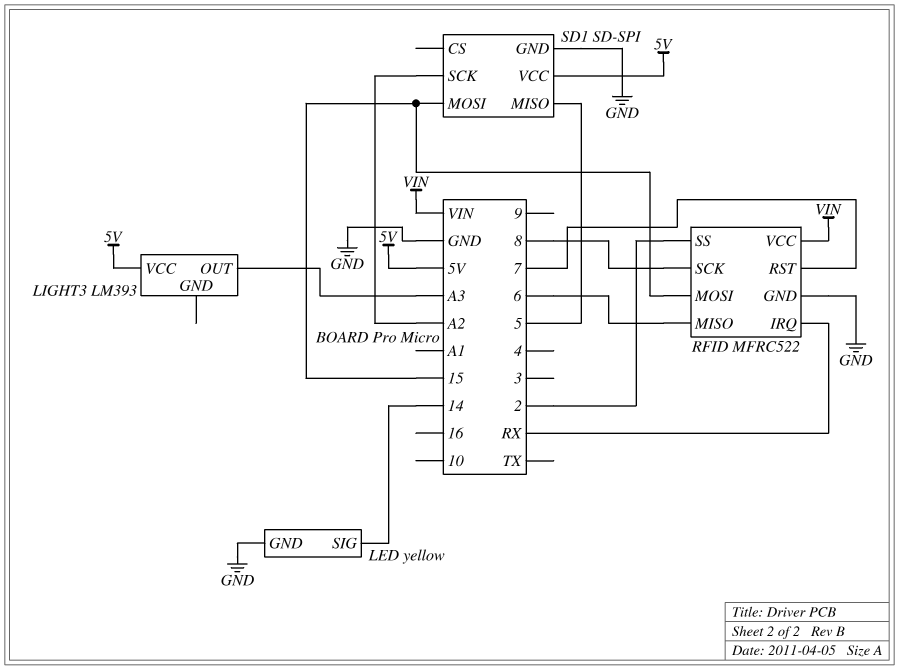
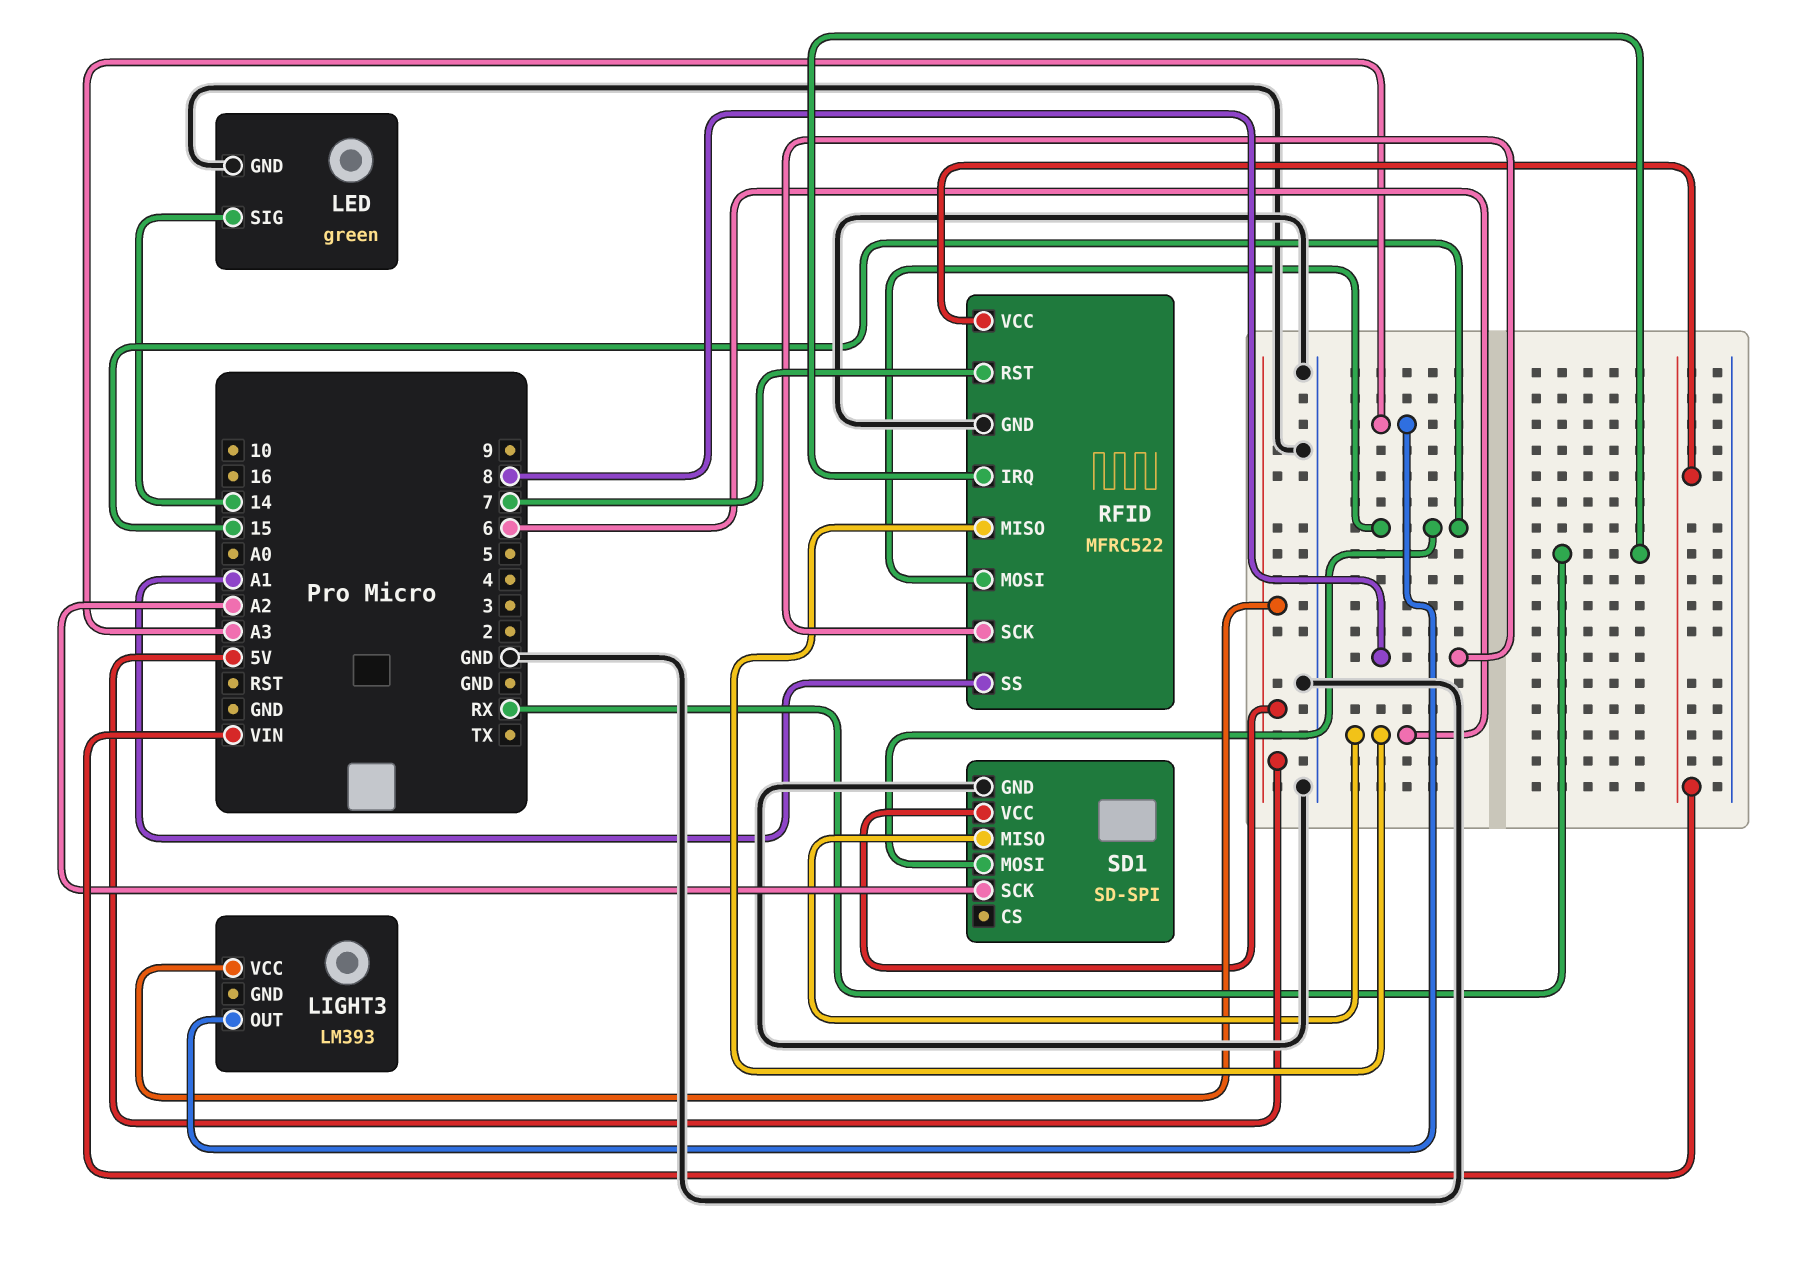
LED: yellow -> green
RFID pin SS: 2 -> A1
SD1 pin MISO: 5 -> 6

